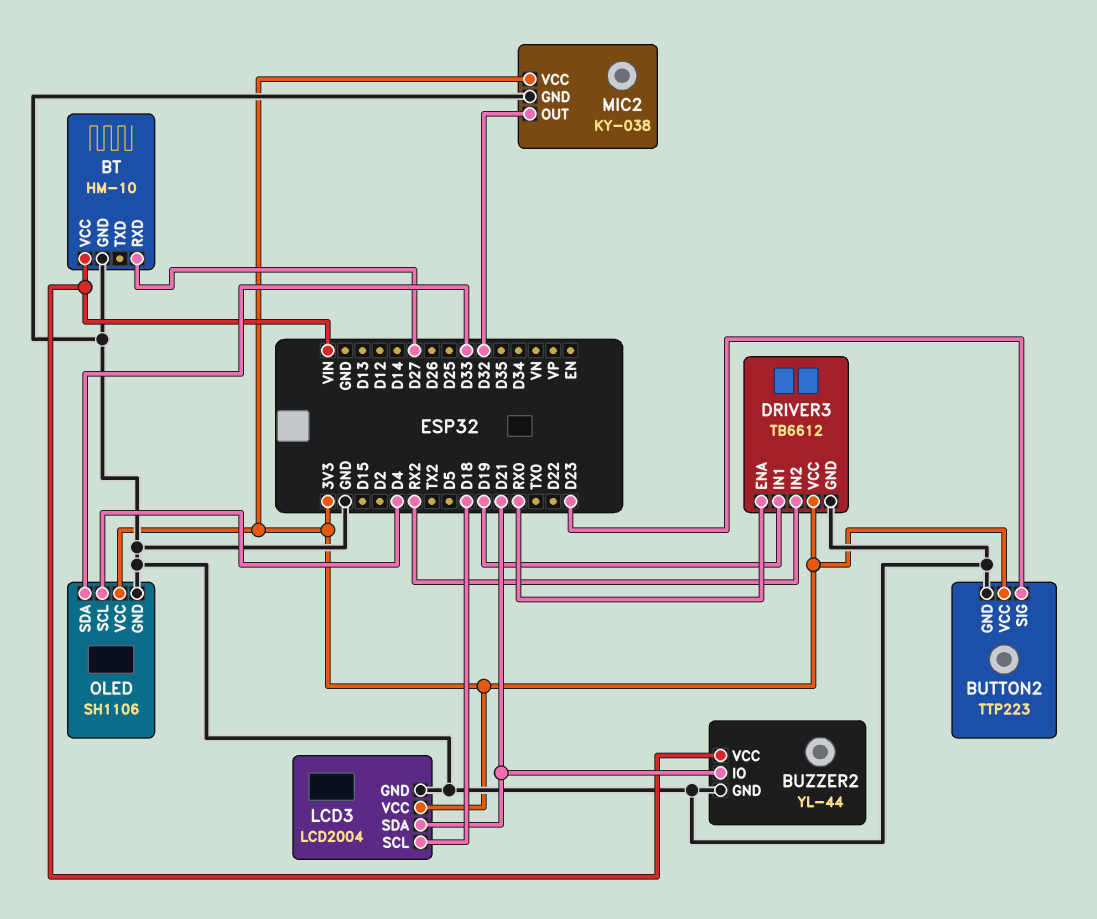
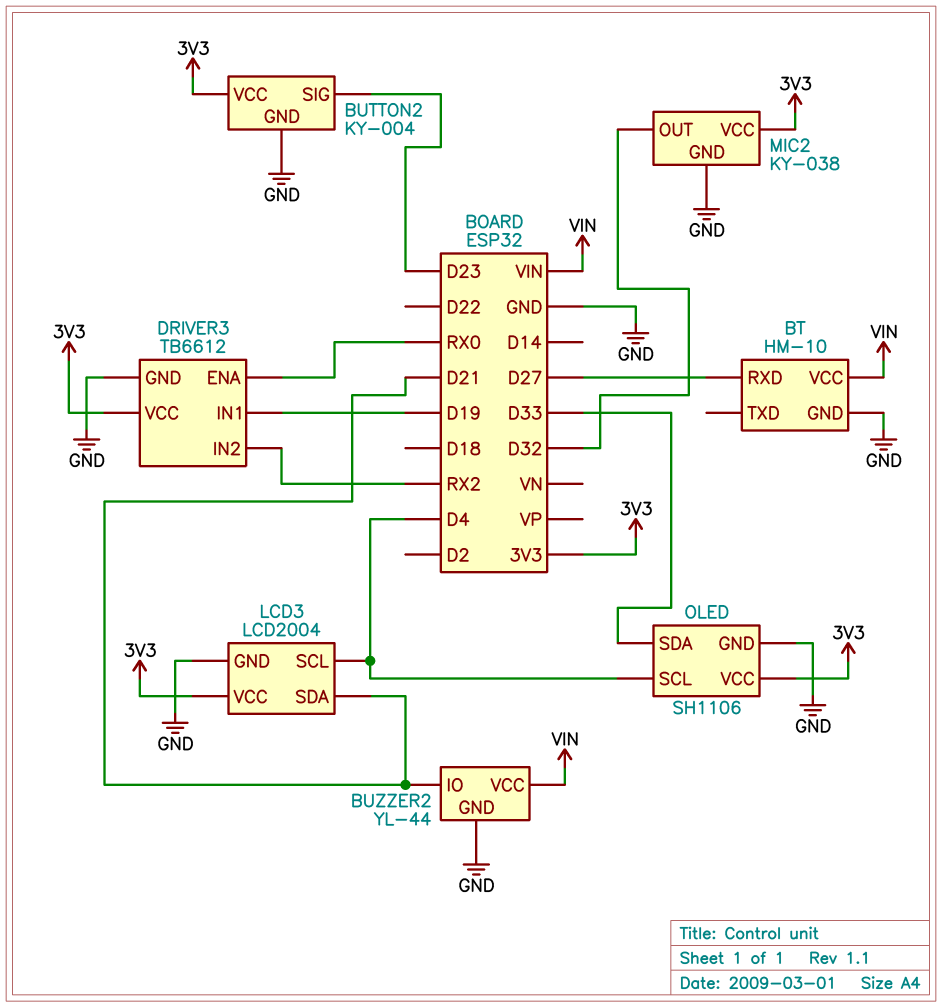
BUTTON2: TTP223 -> KY-004
LCD3 pin SCL: D18 -> D4

